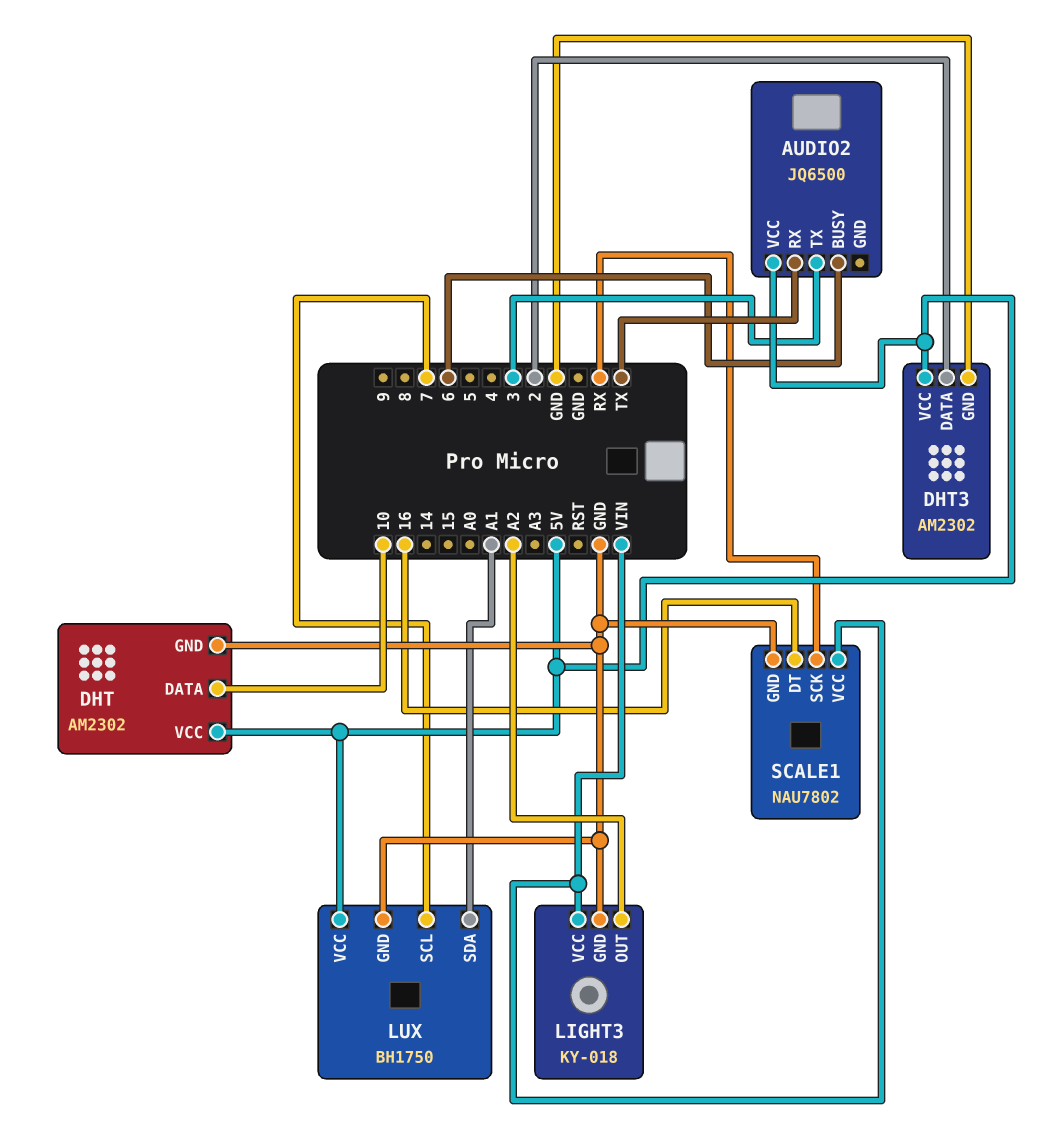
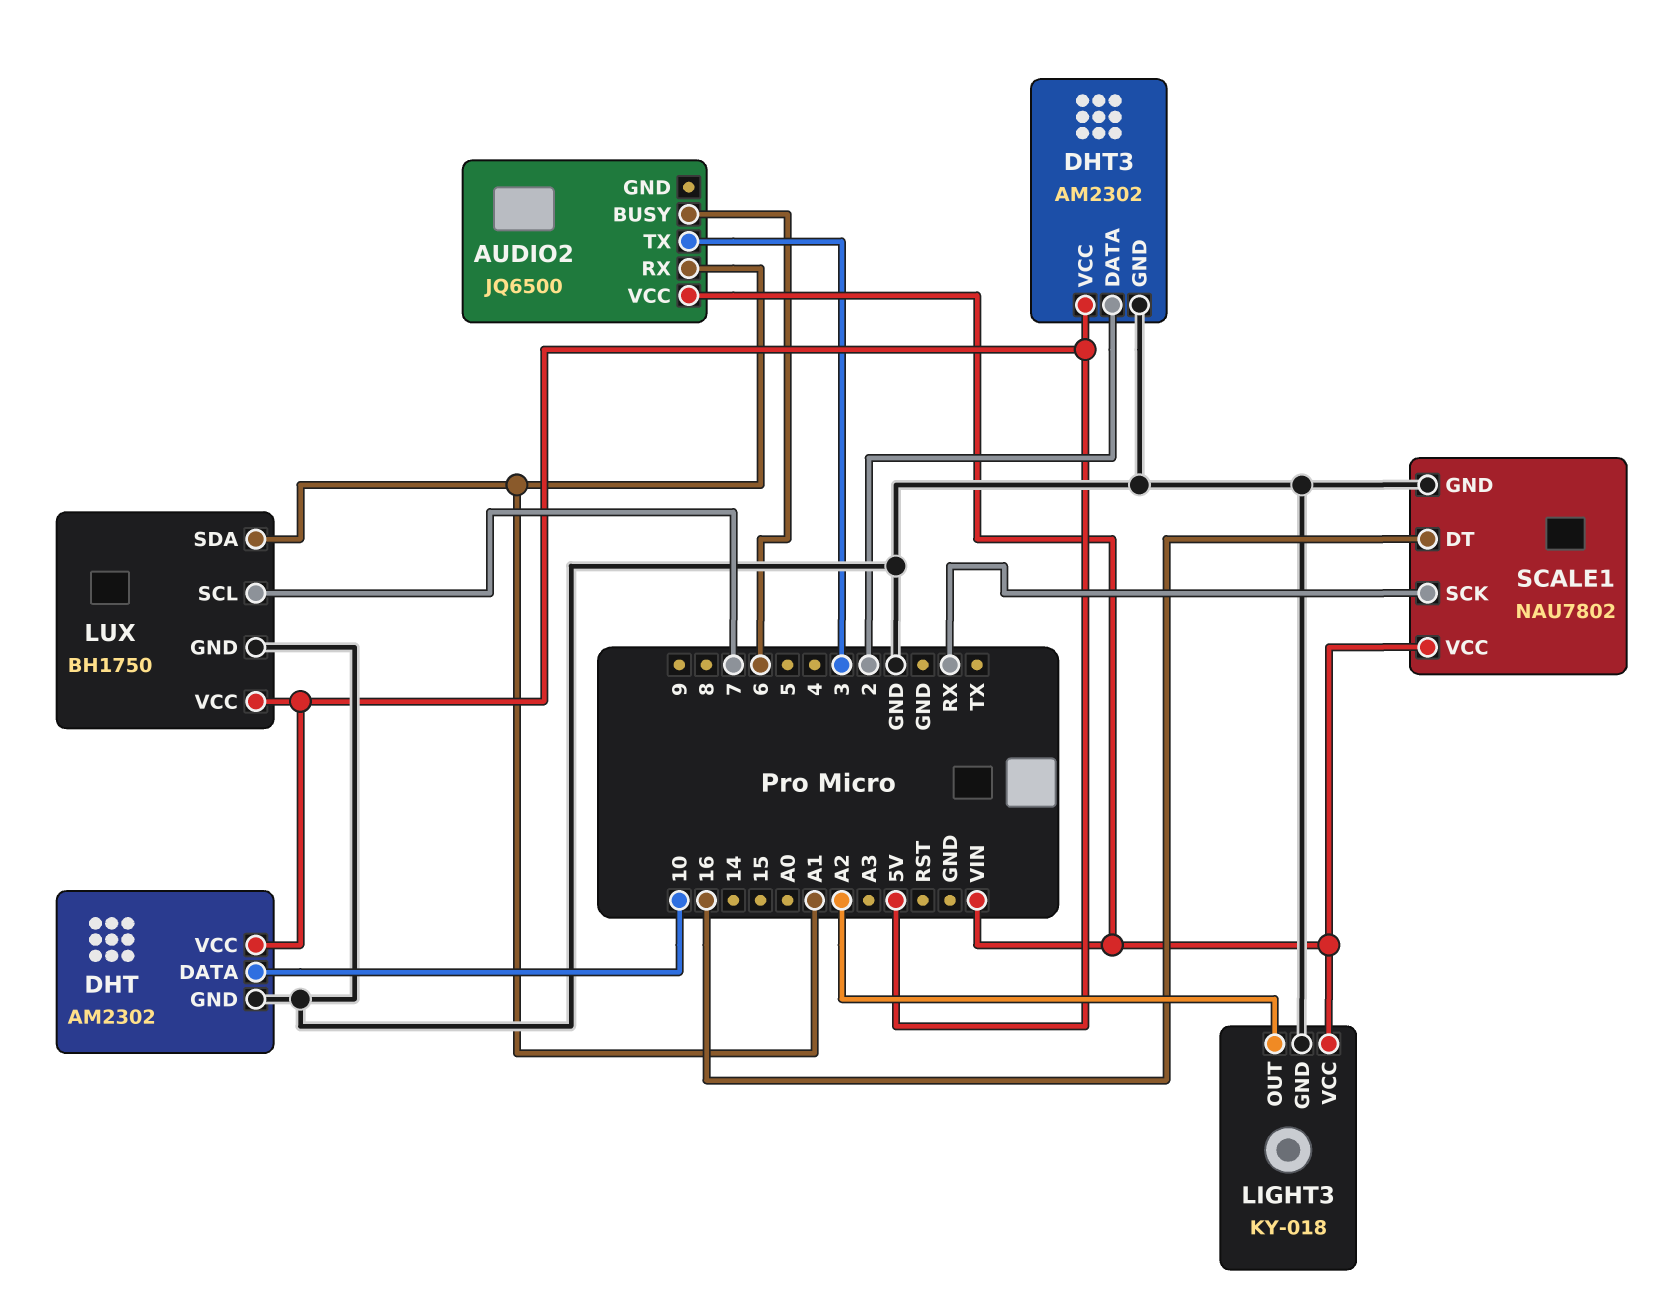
AUDIO2 pin RX: TX -> A1
AUDIO2 pin VCC: 5V -> VIN

